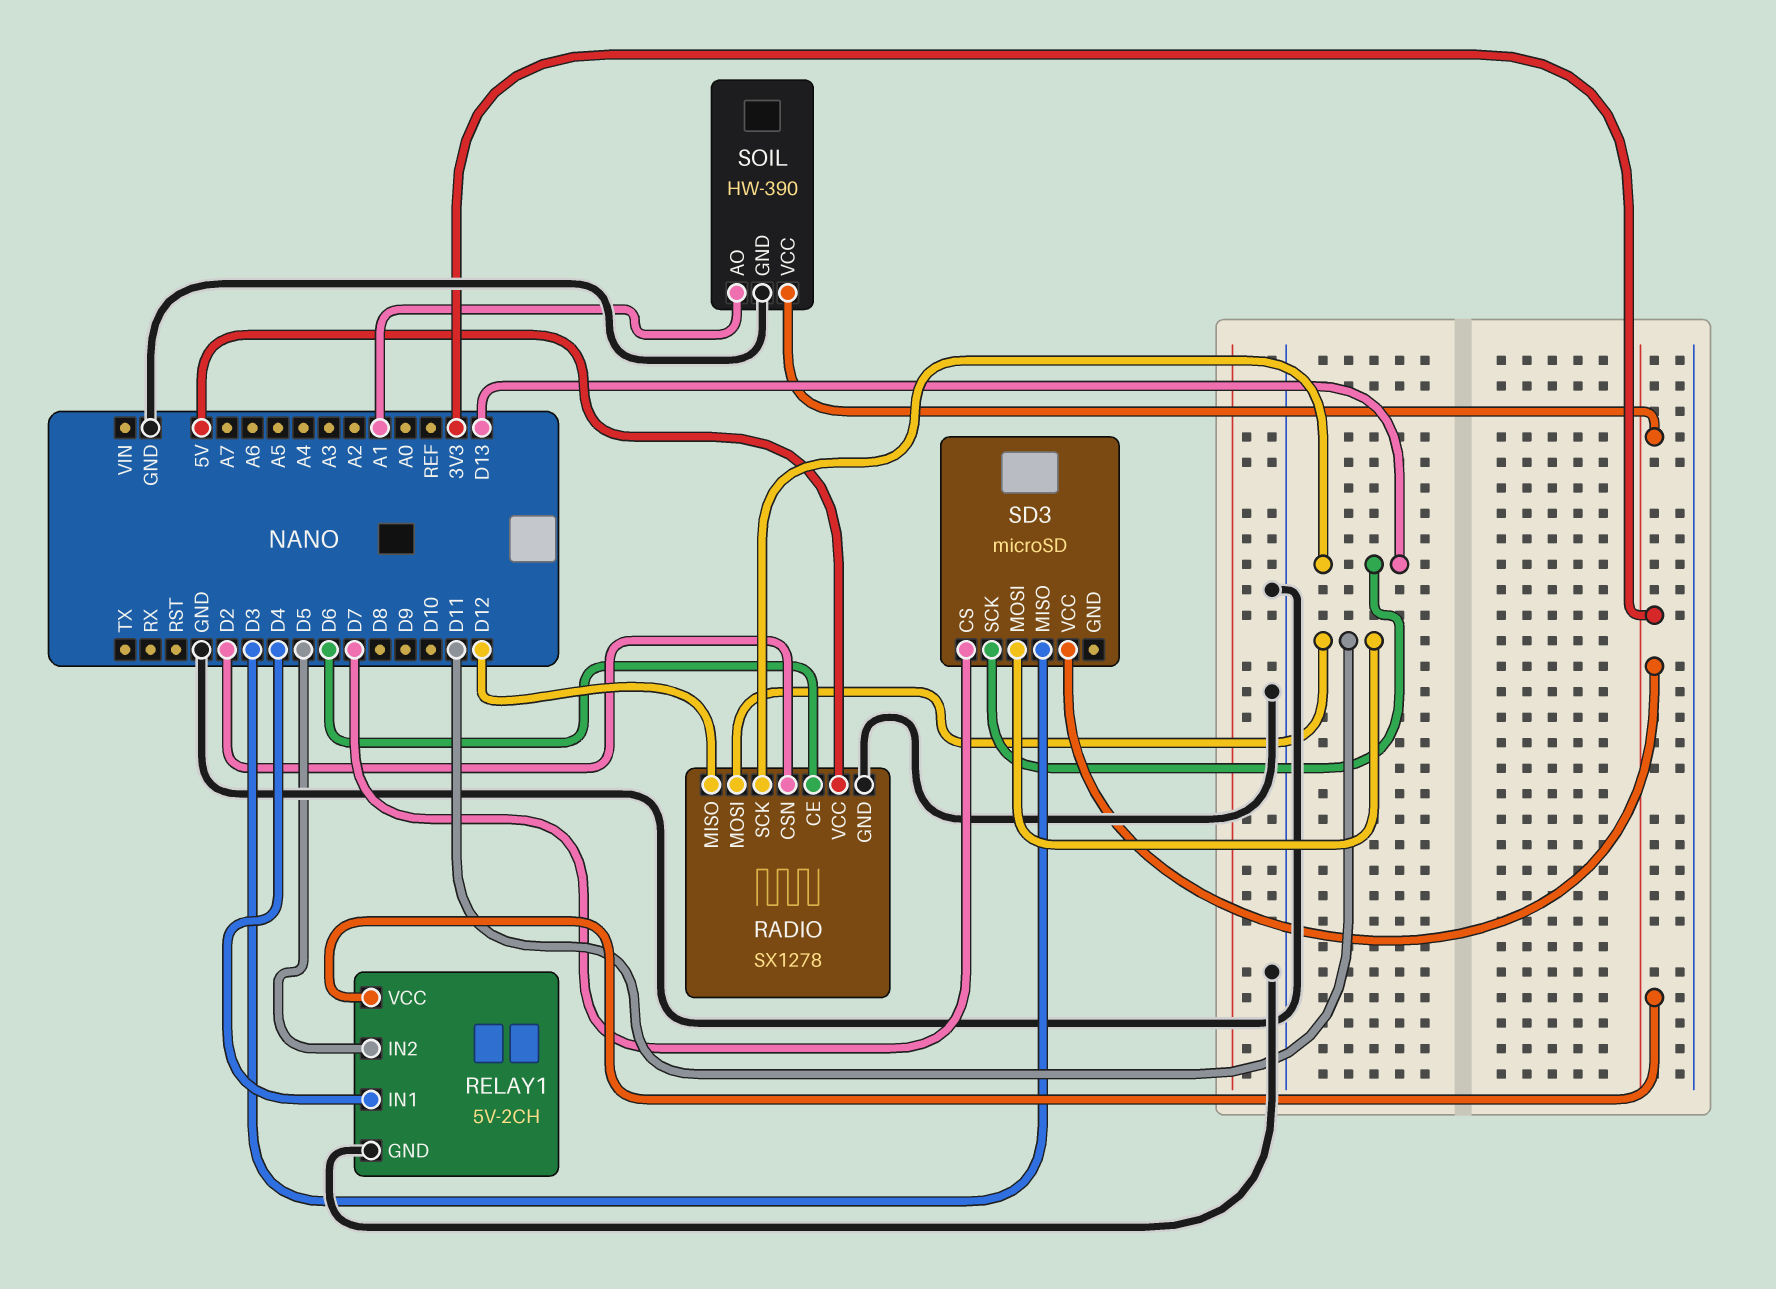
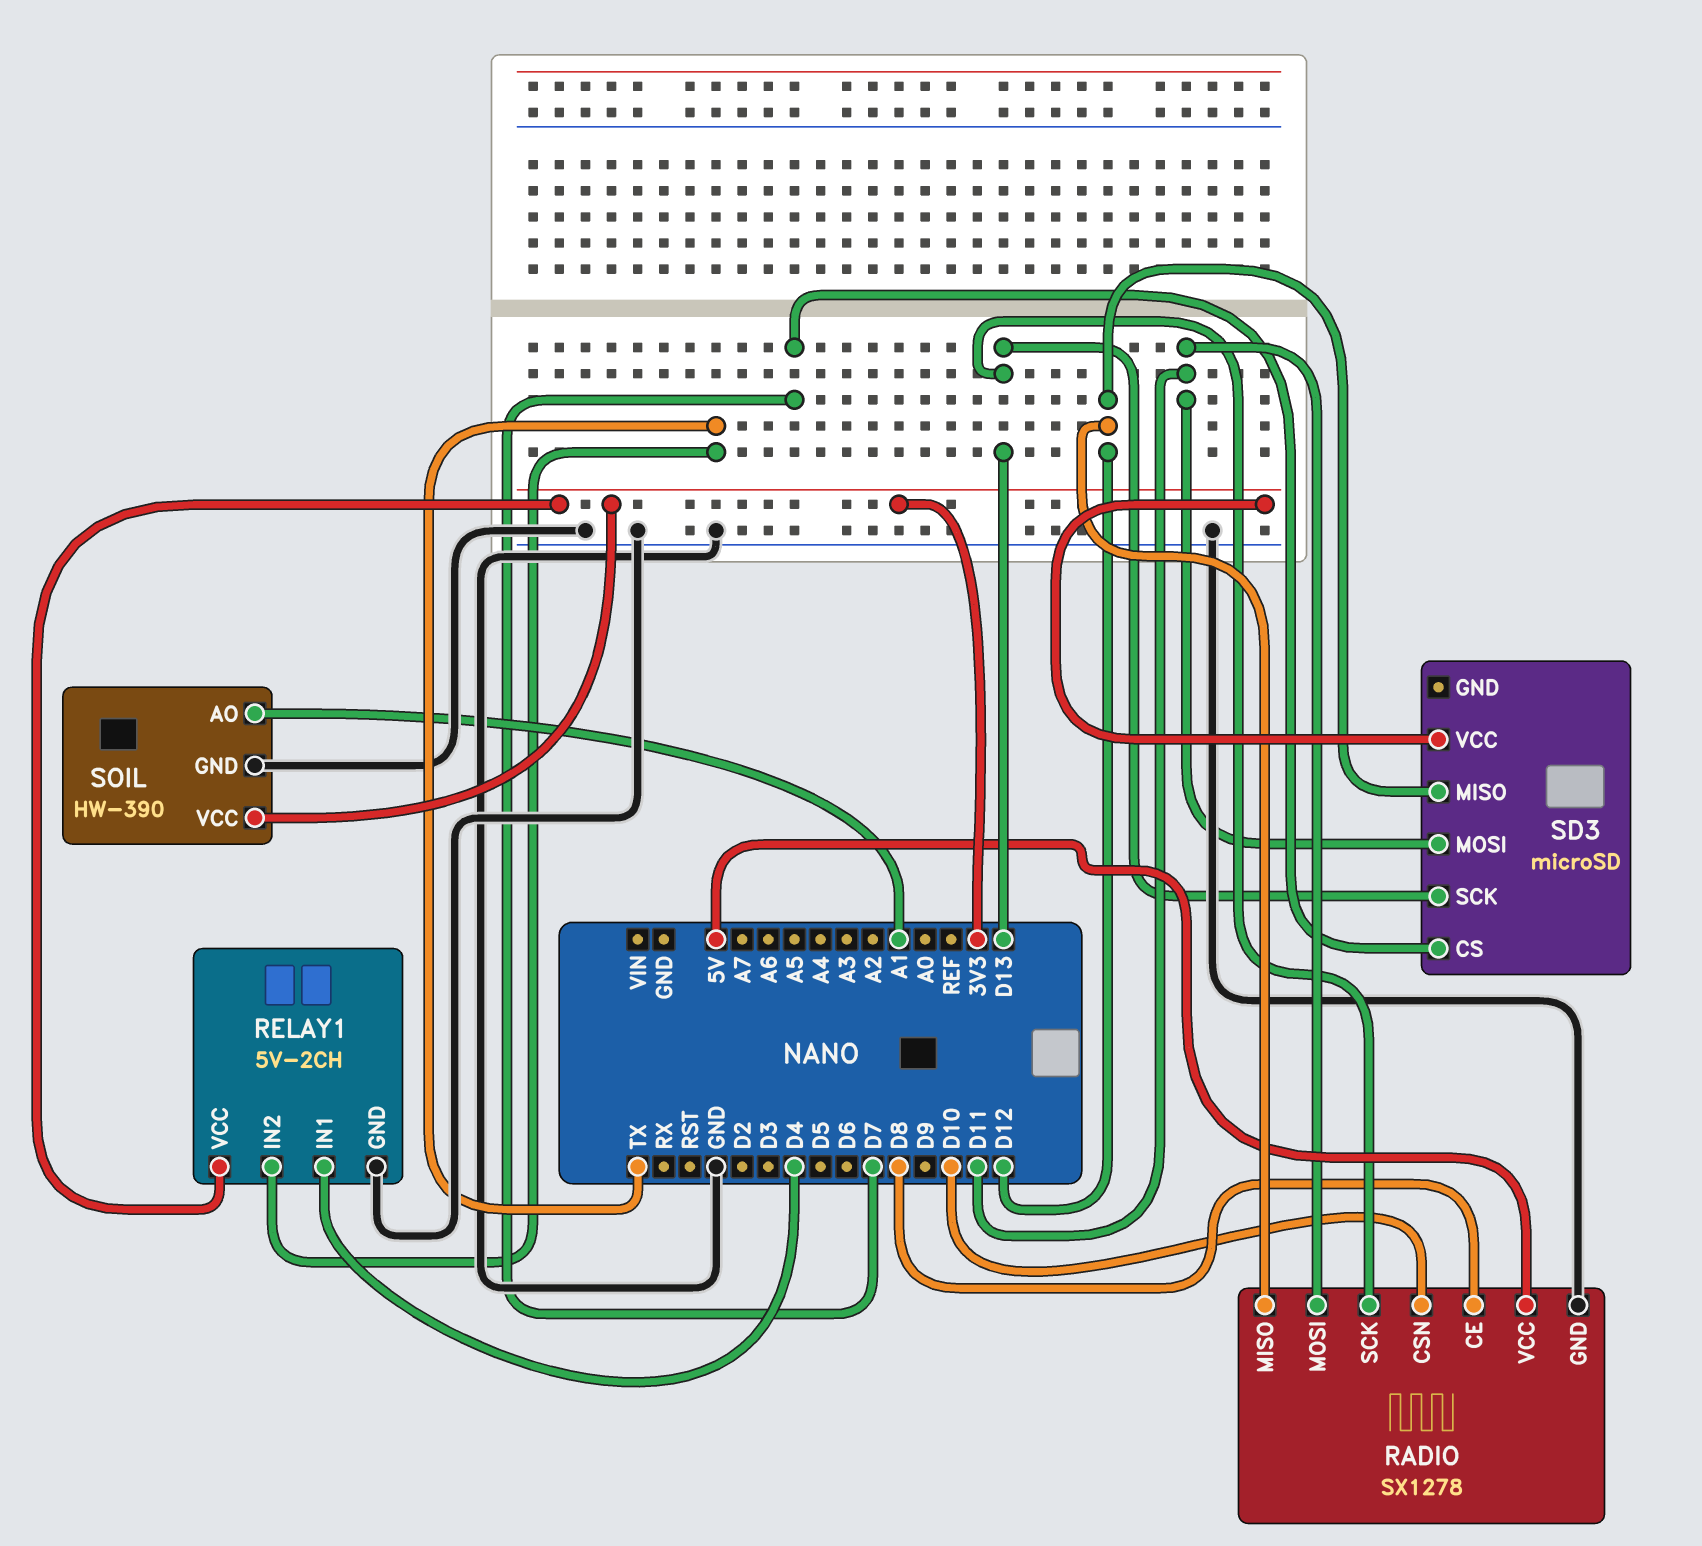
RADIO pin CE: D6 -> D8
RADIO pin CSN: D2 -> D10
RELAY1 pin IN2: D5 -> TX
SD3 pin MISO: D3 -> D12

